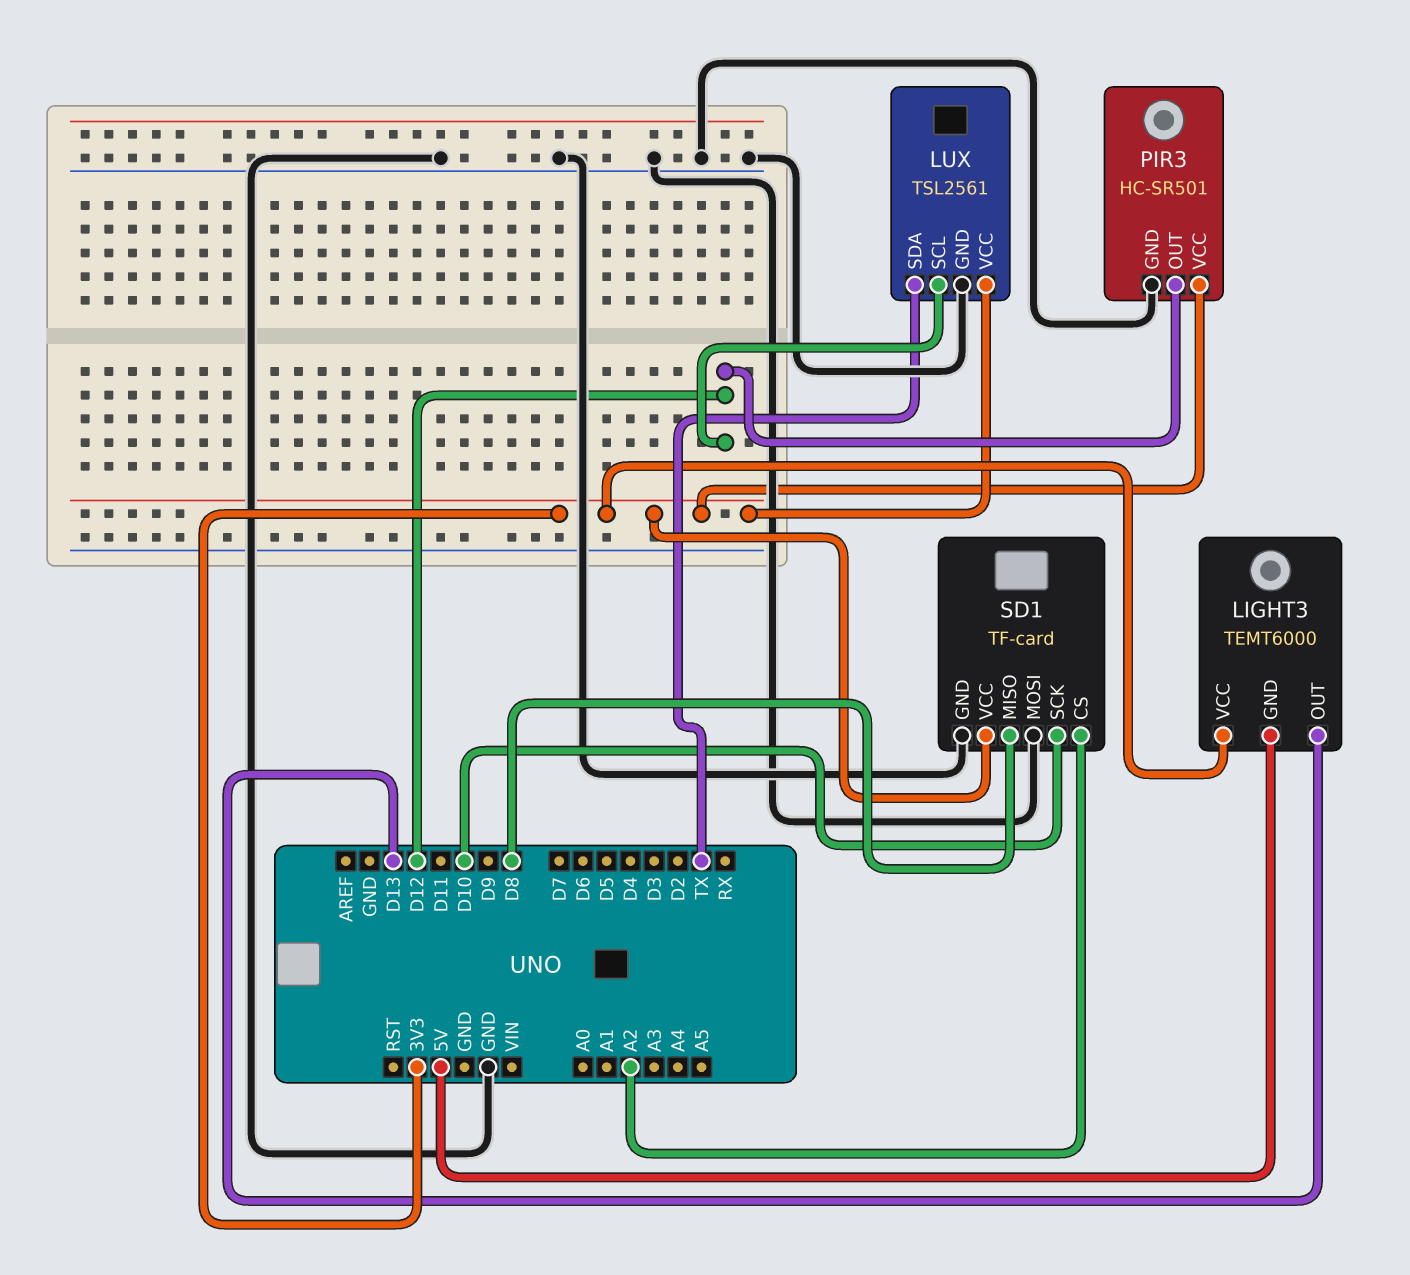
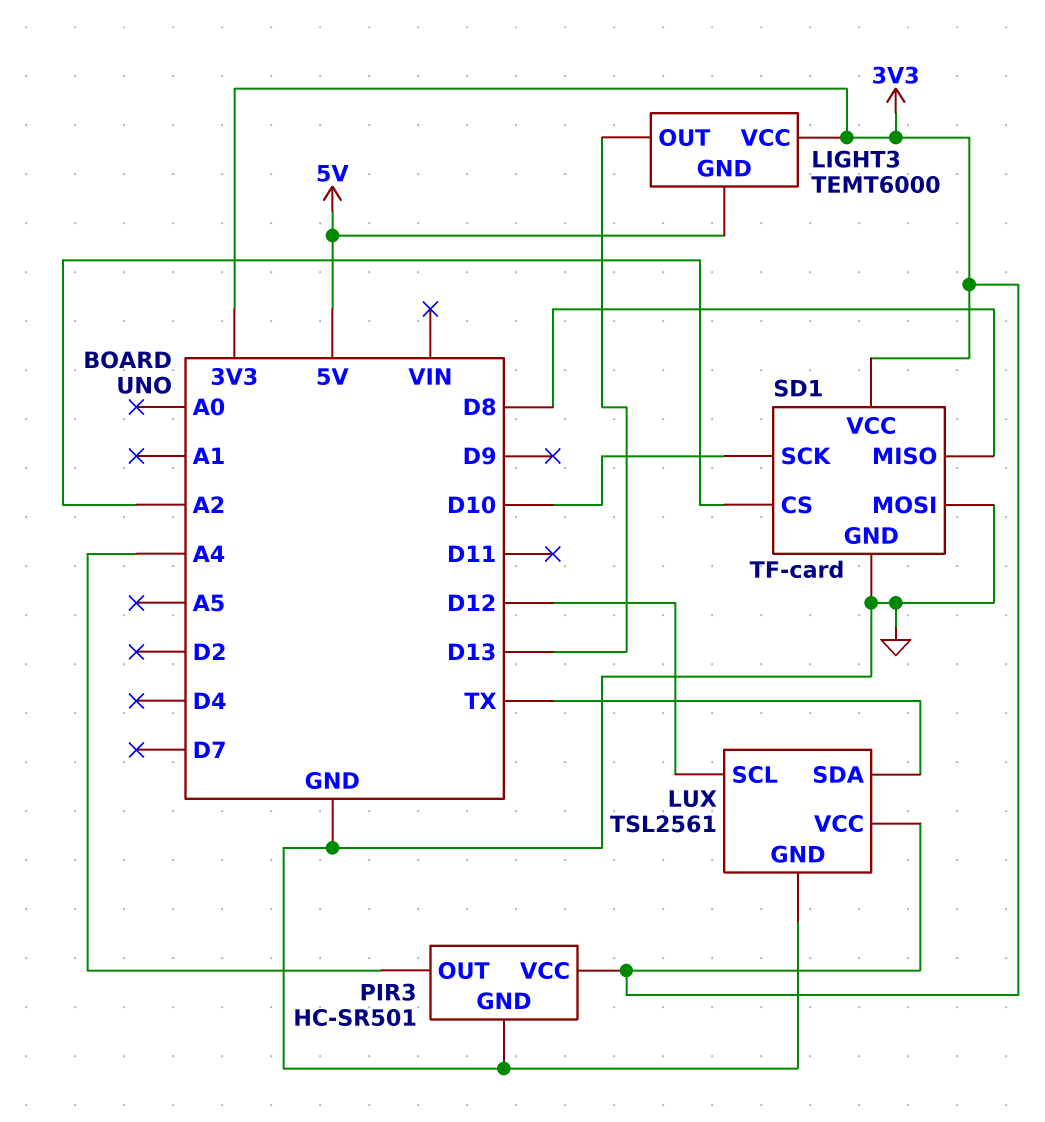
PIR3 pin OUT: D12 -> A4

